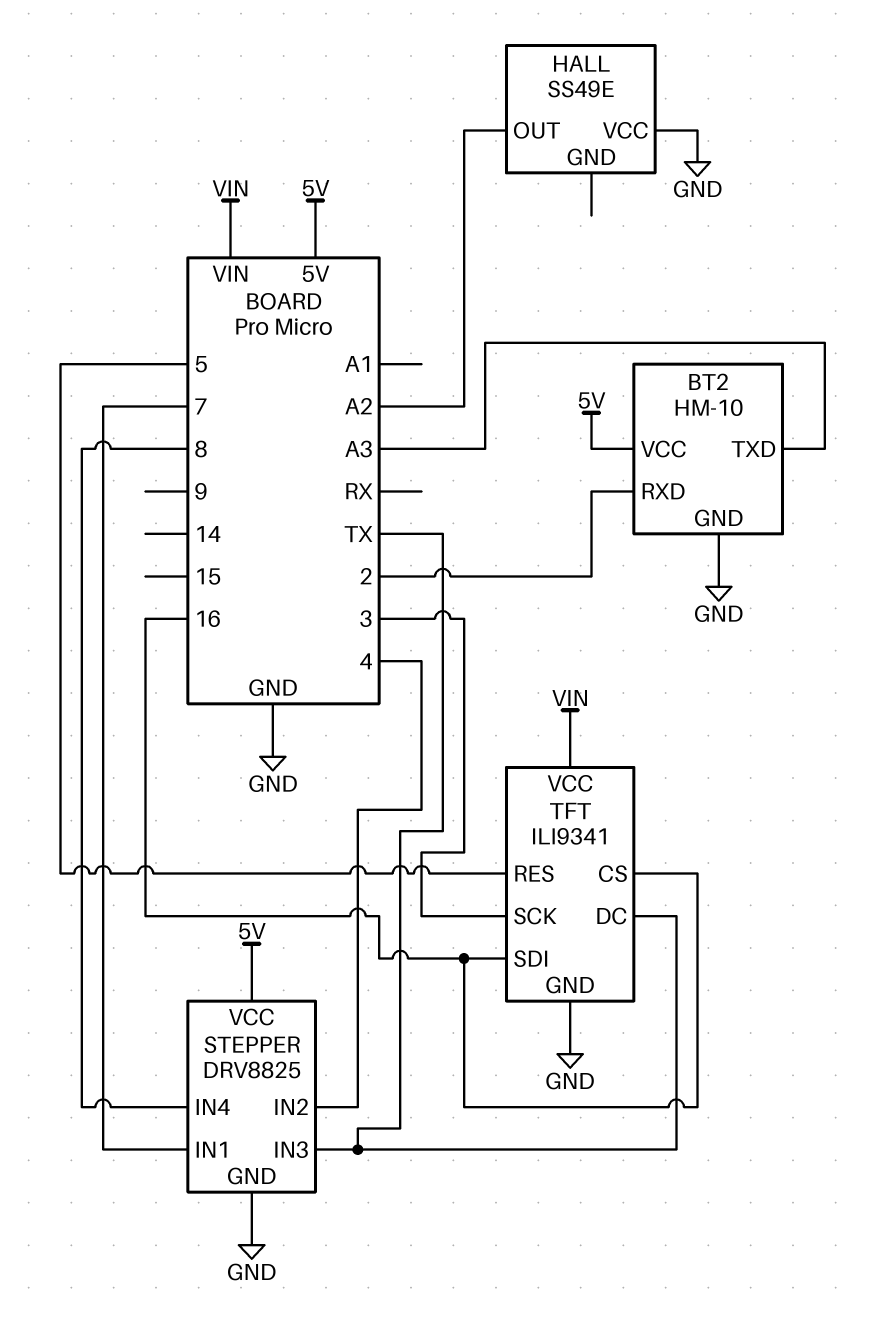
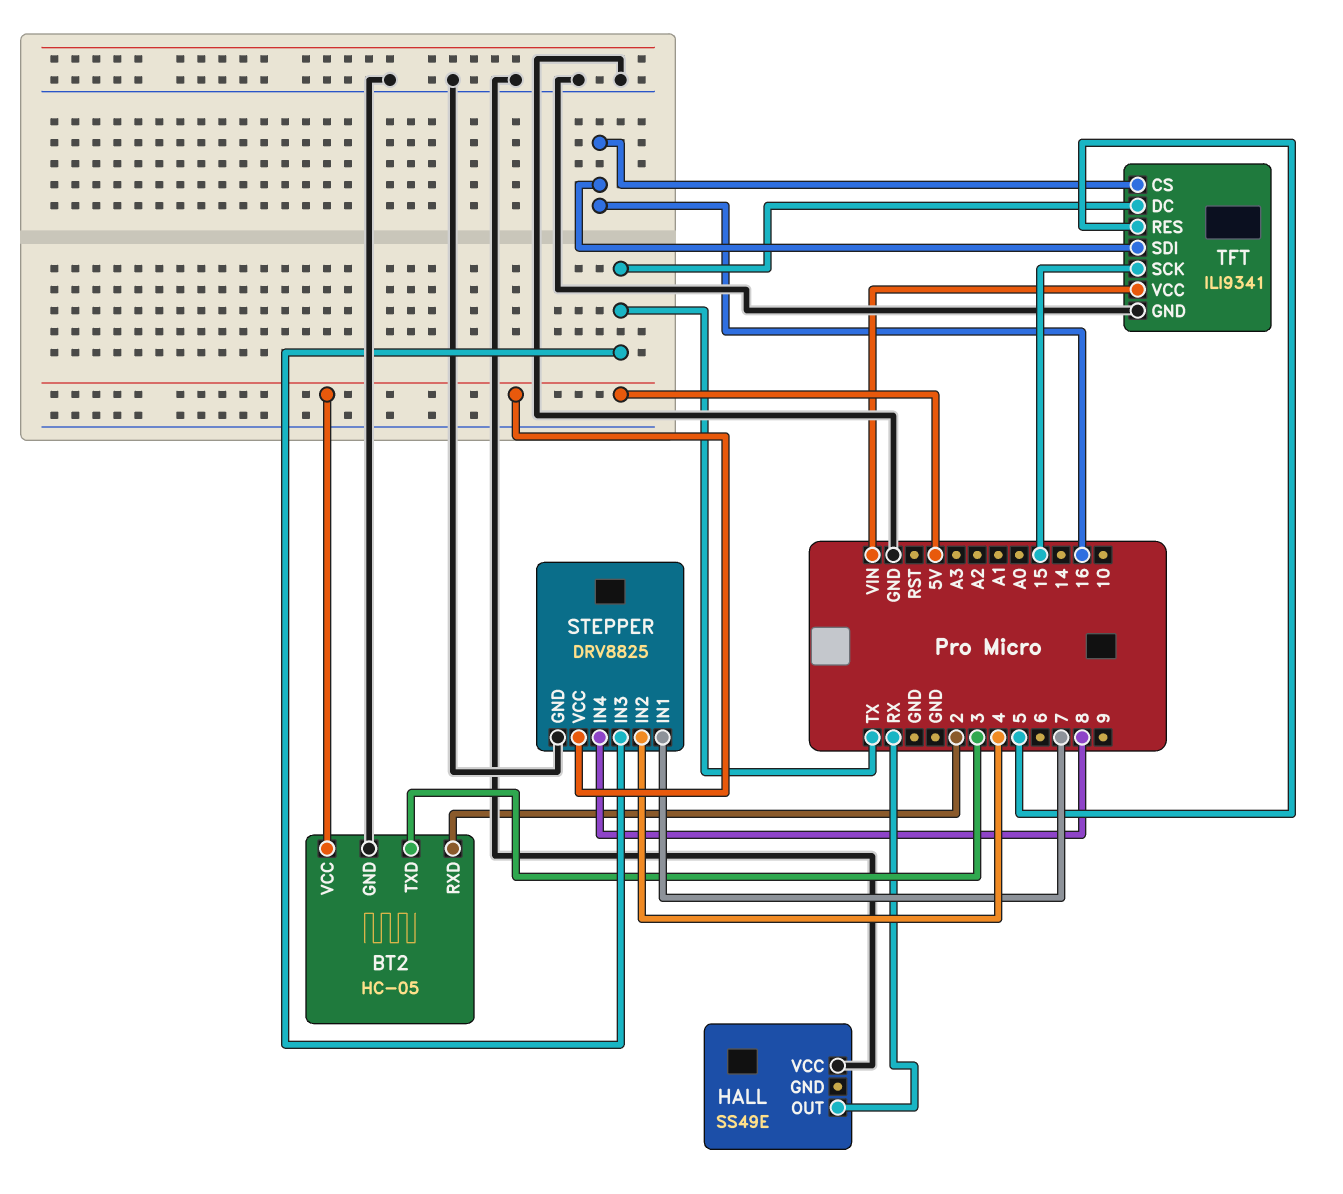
BT2: HM-10 -> HC-05
BT2 pin TXD: A3 -> 3
HALL pin OUT: A2 -> RX
TFT pin SCK: 3 -> 15

